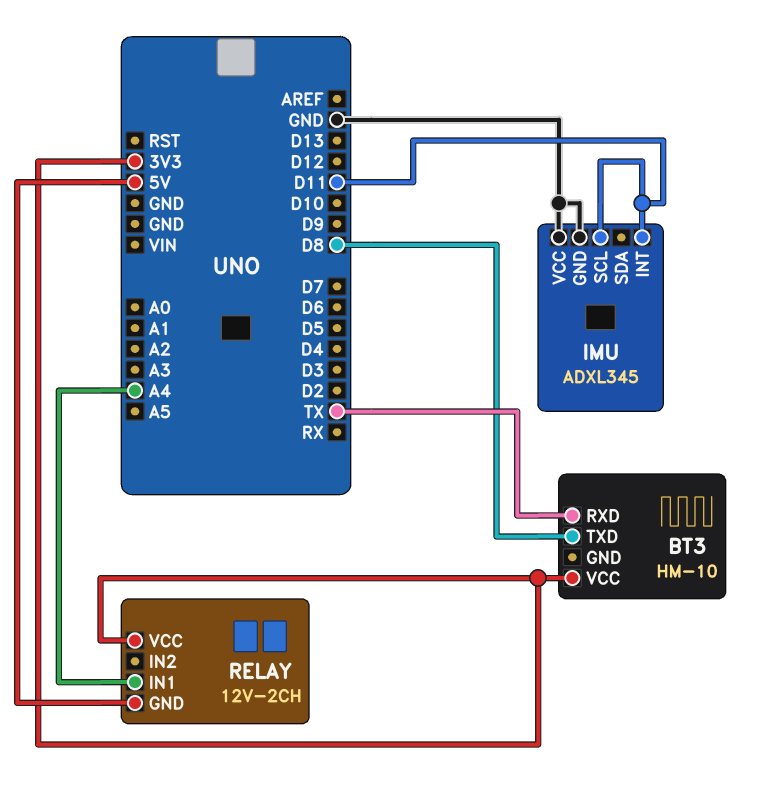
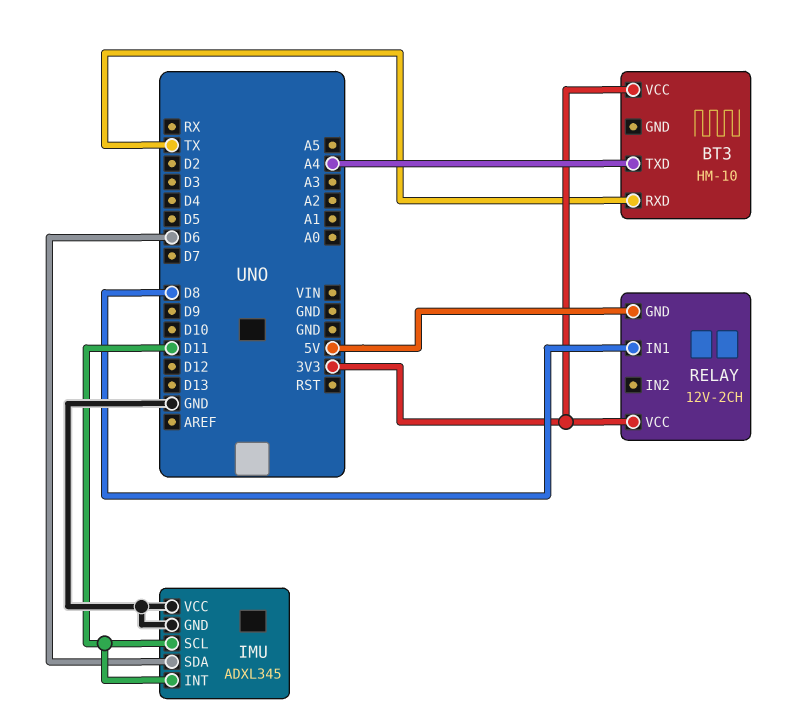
BT3 pin TXD: D8 -> A4
IMU pin SDA: none -> D6
RELAY pin IN1: A4 -> D8

